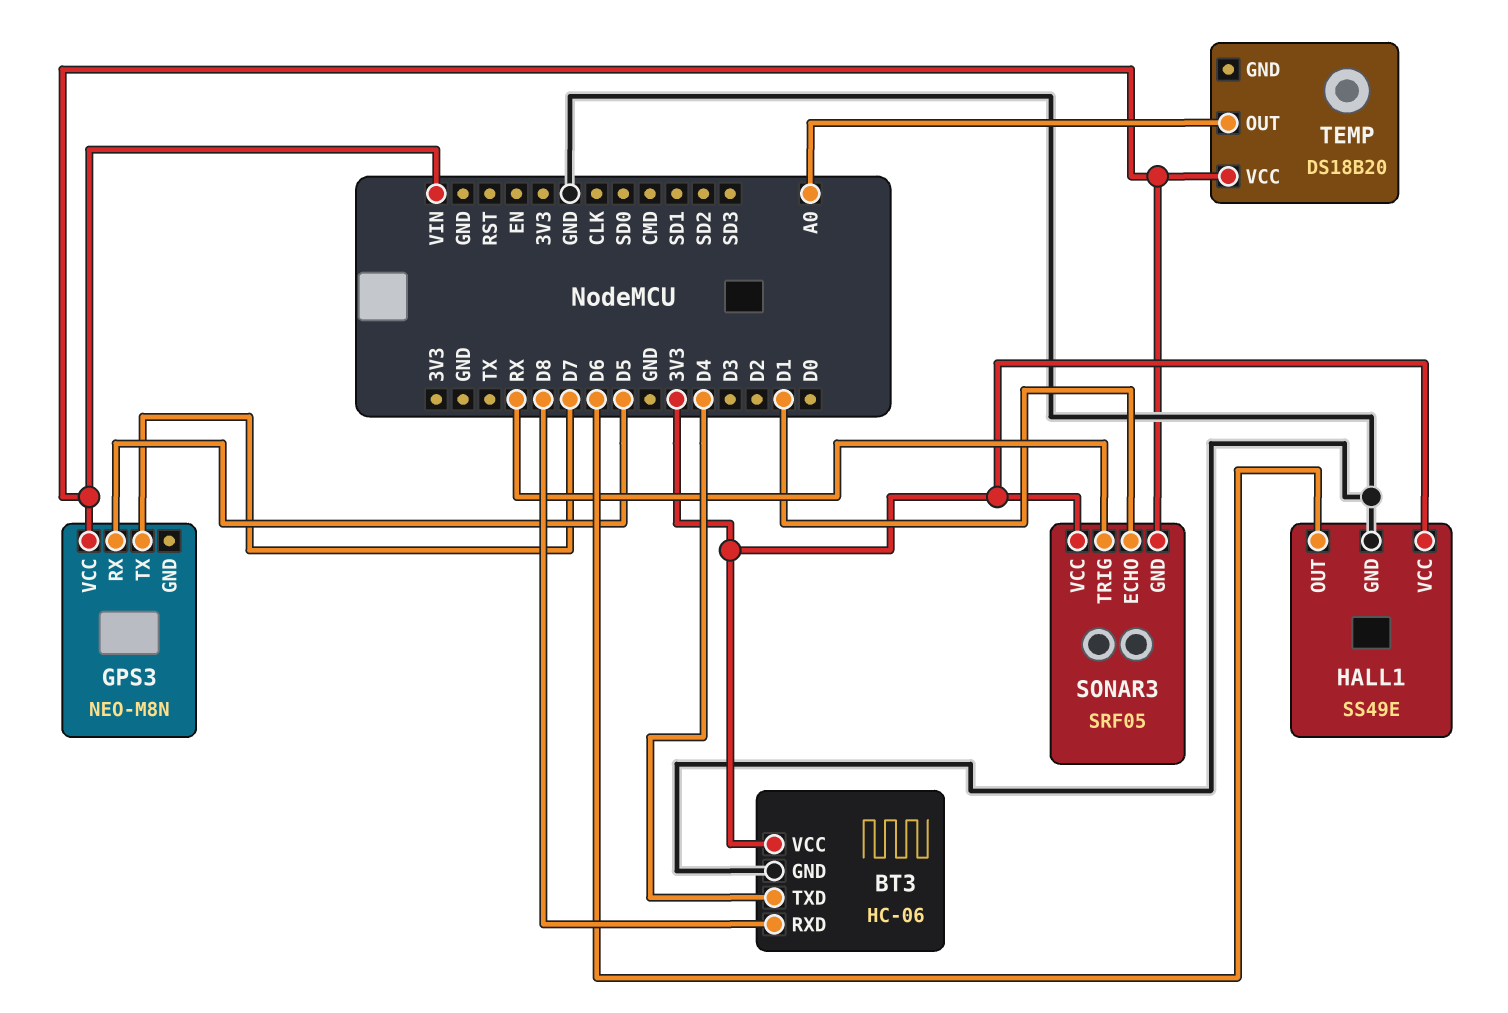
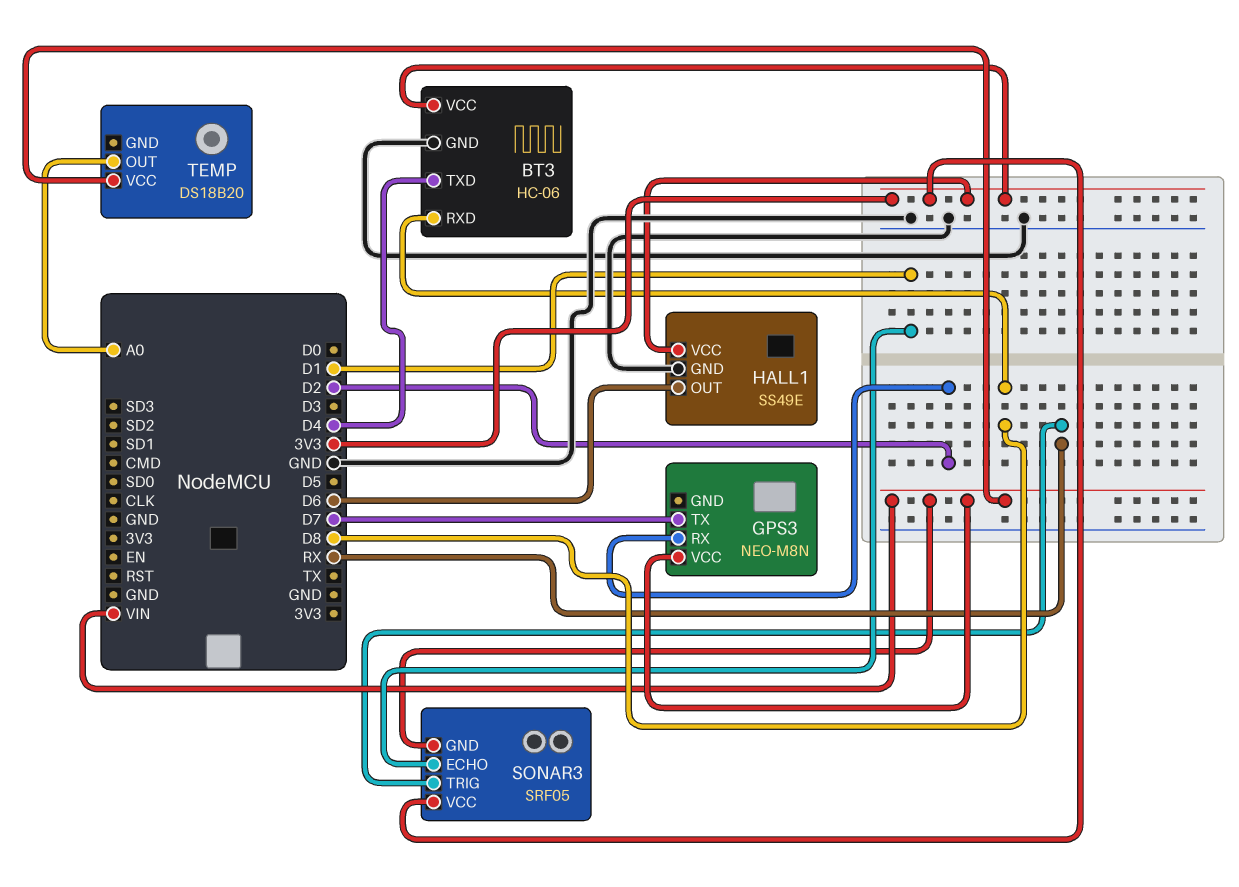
GPS3 pin RX: D5 -> D2

